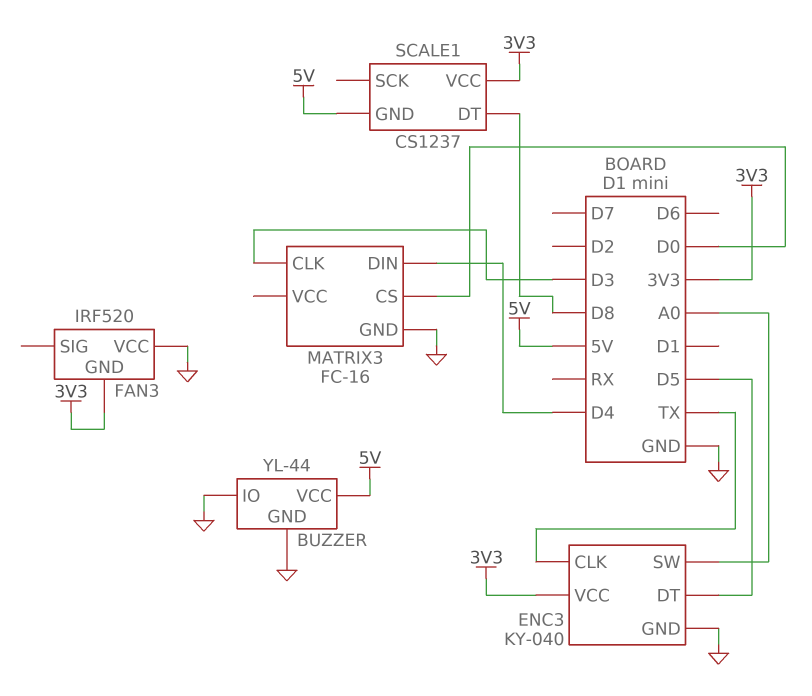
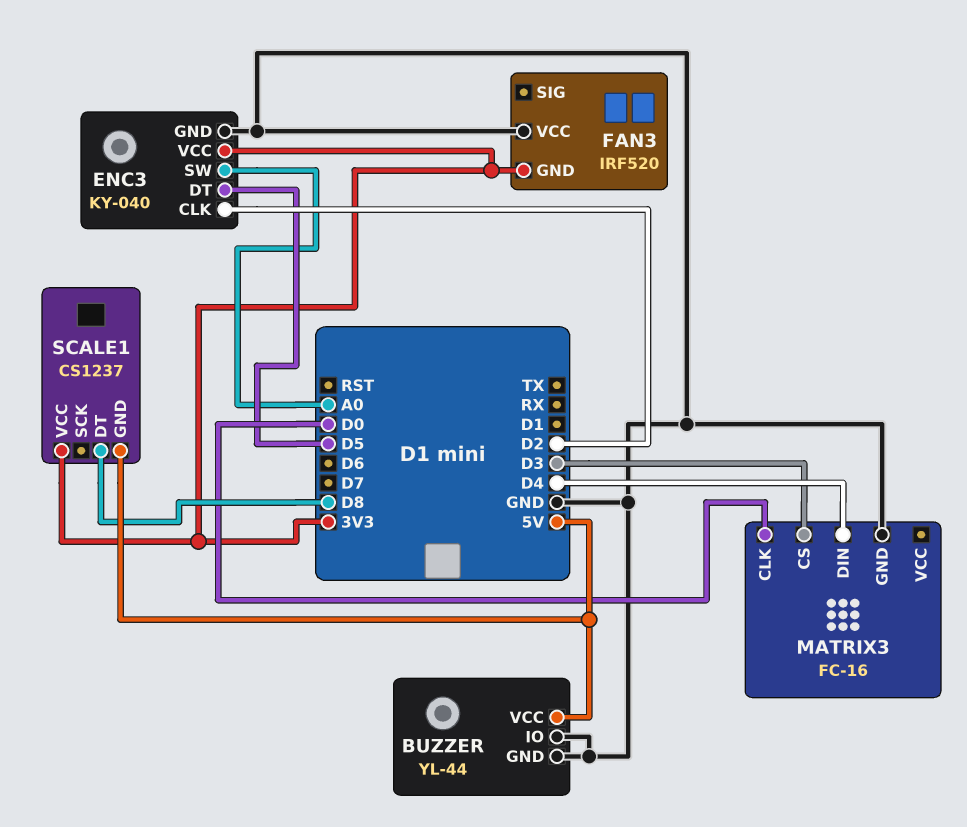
ENC3 pin CLK: TX -> D2
MATRIX3 pin CLK: D3 -> D0
MATRIX3 pin CS: D0 -> D3

